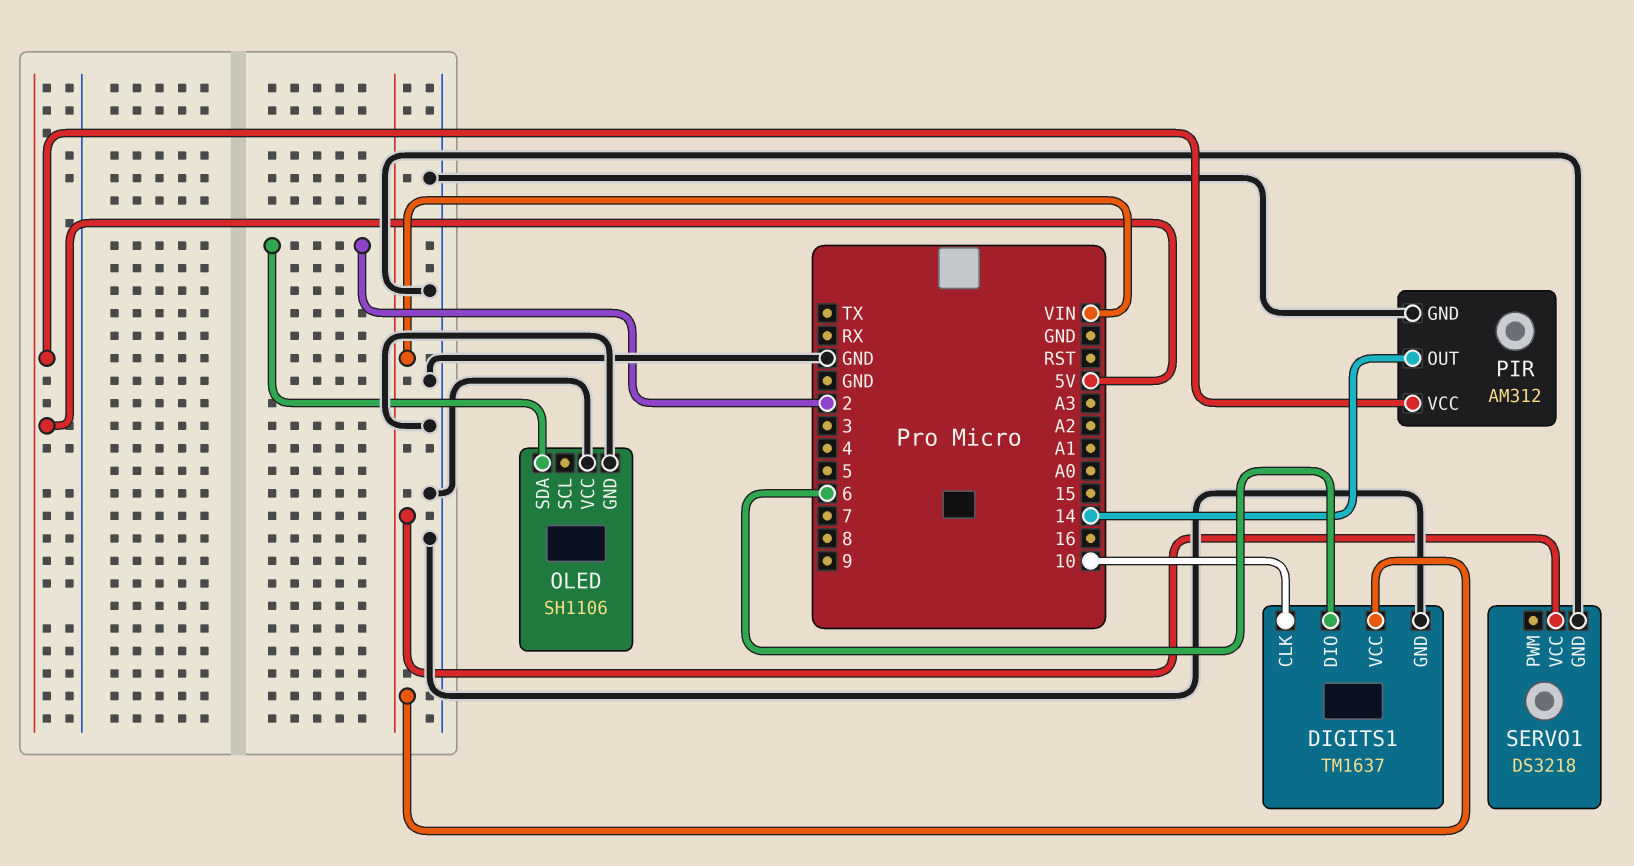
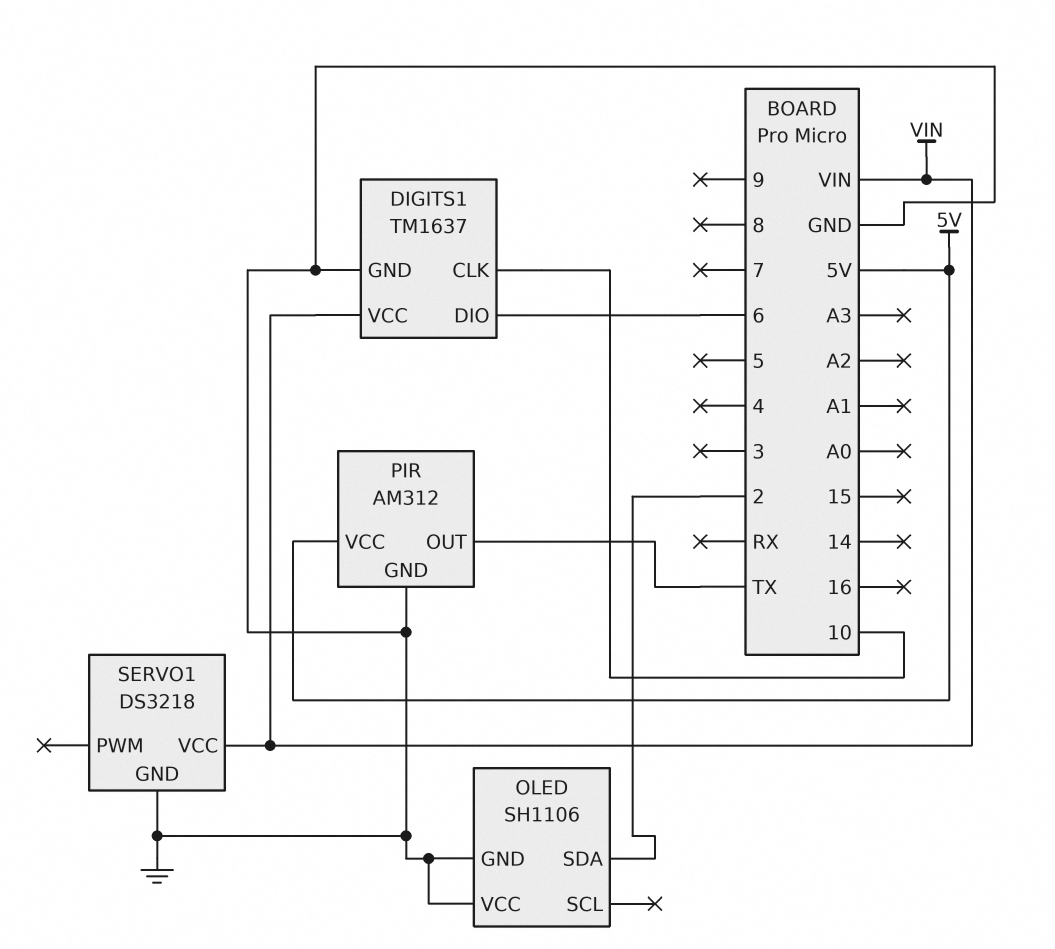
PIR pin OUT: 14 -> TX

